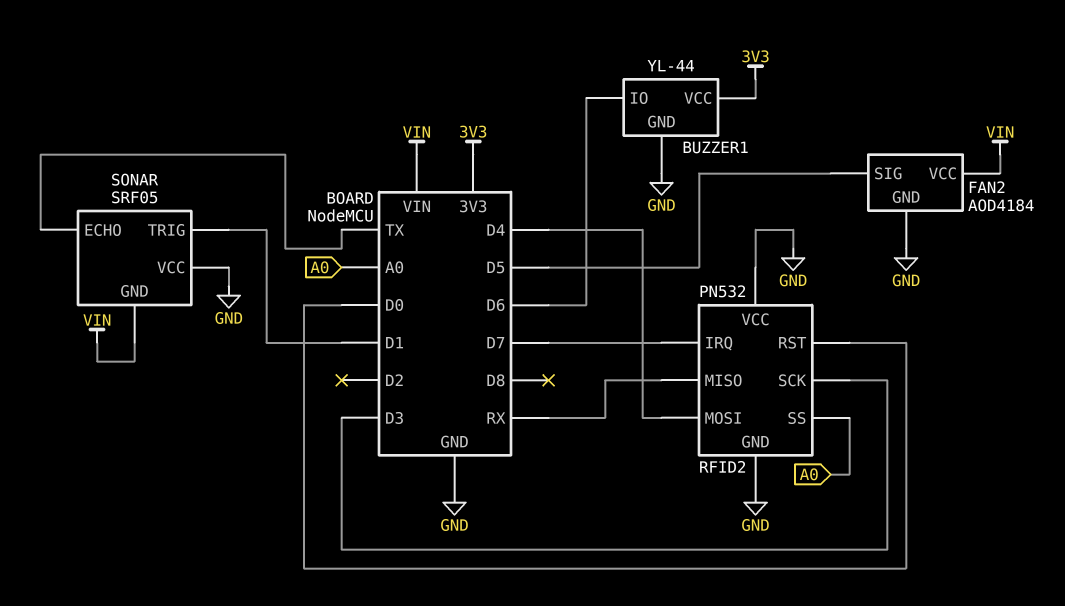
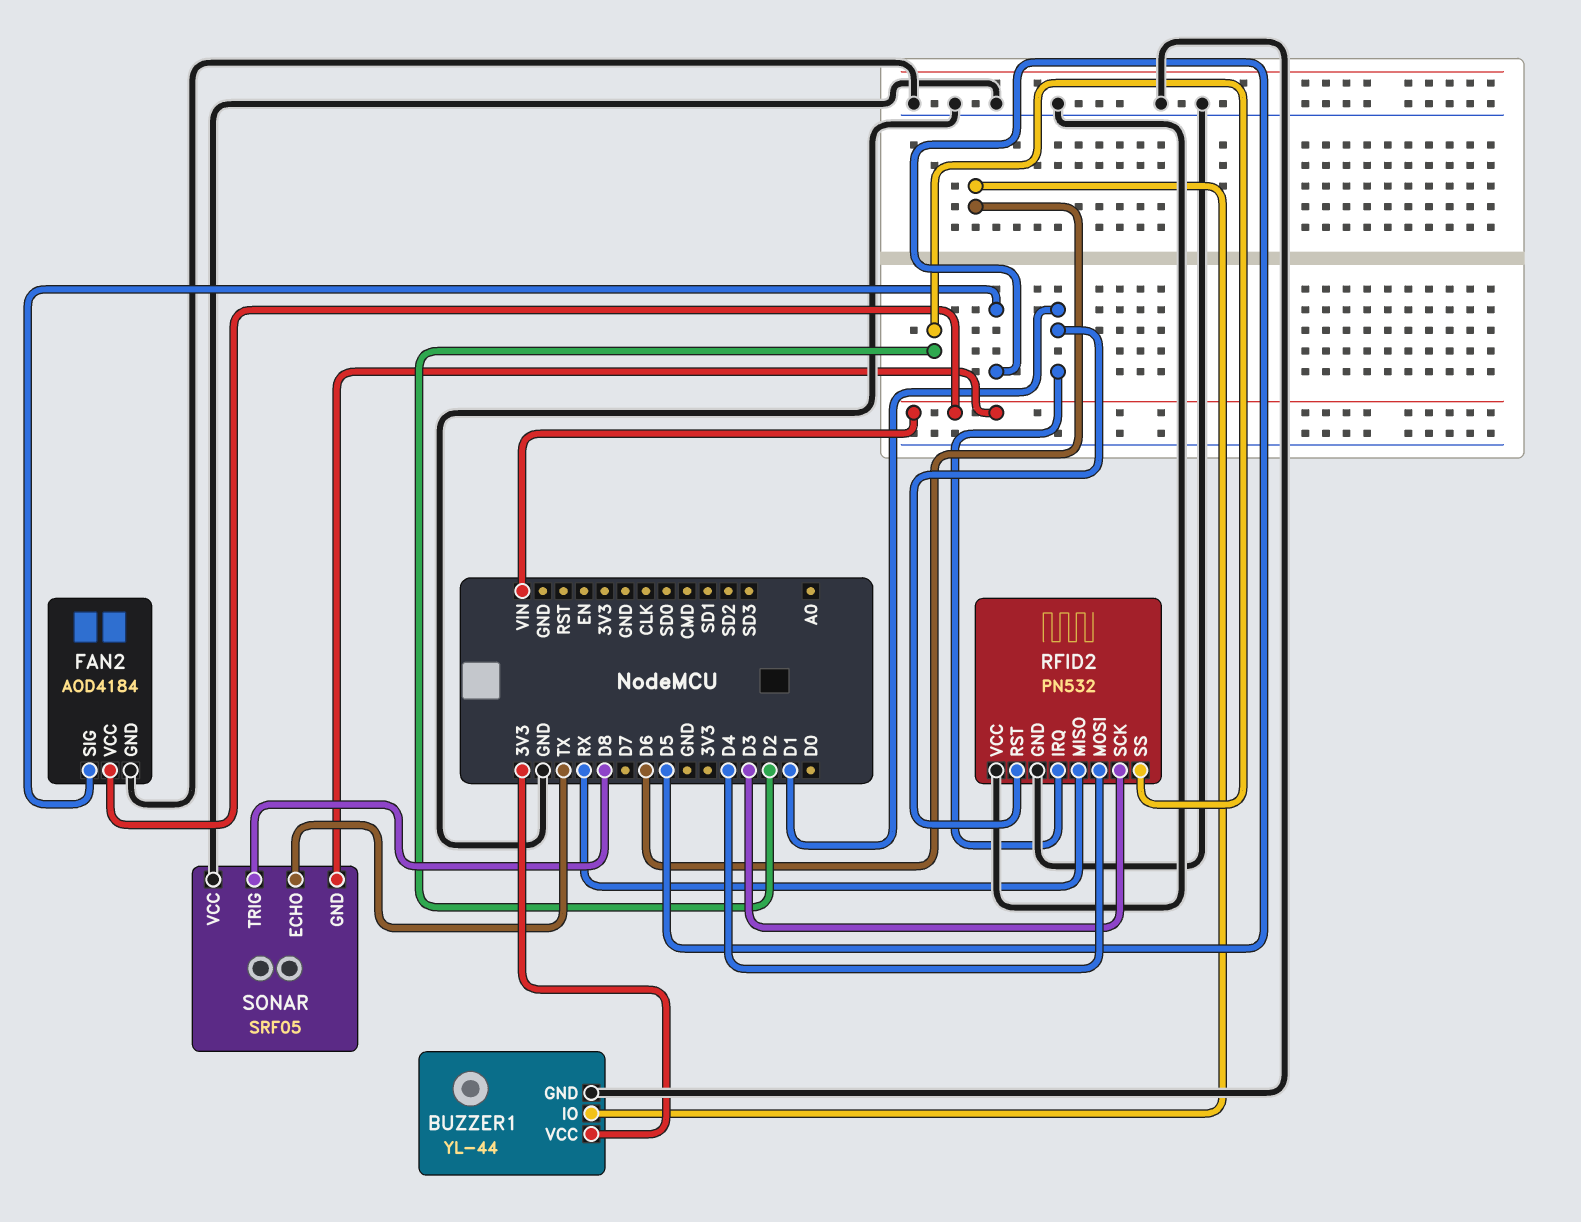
RFID2 pin IRQ: D7 -> D1
RFID2 pin RST: D0 -> D1
RFID2 pin SS: A0 -> D2
SONAR pin TRIG: D1 -> D8

